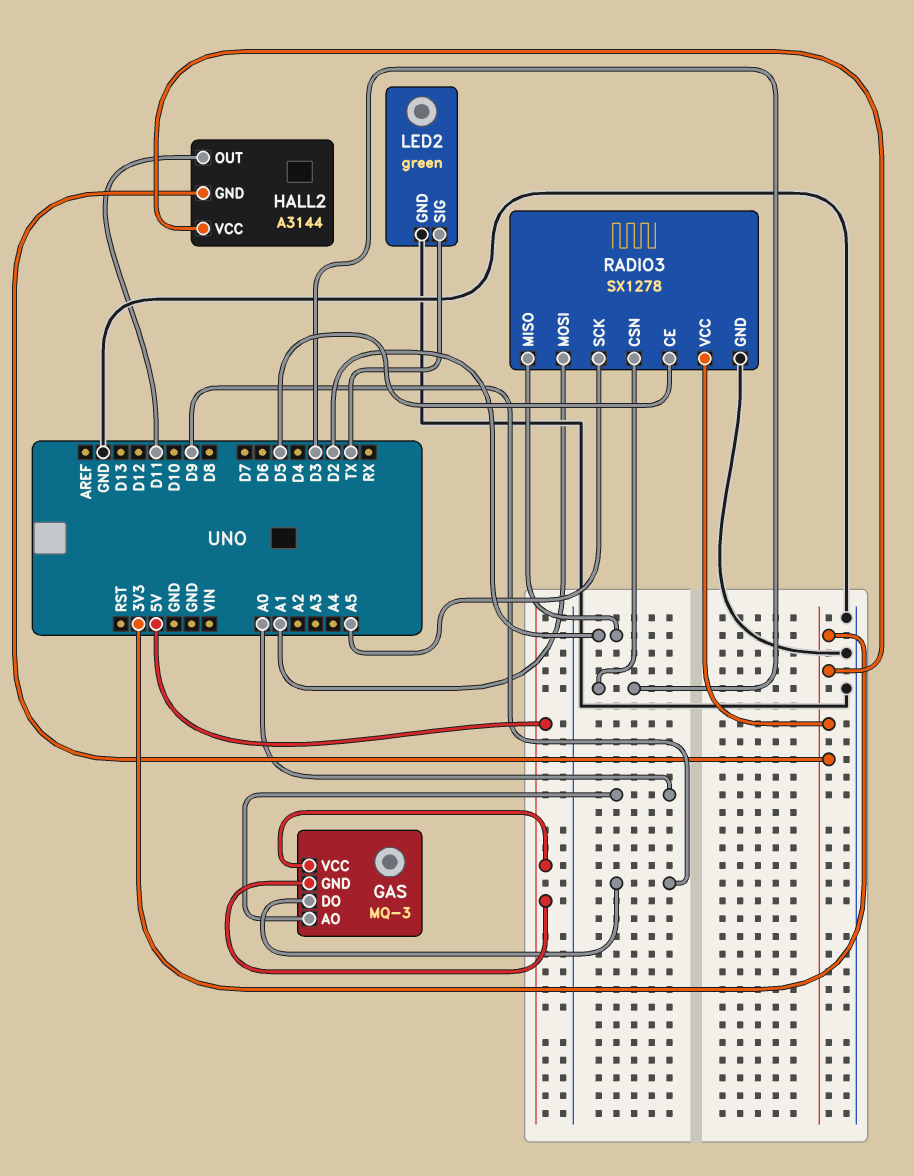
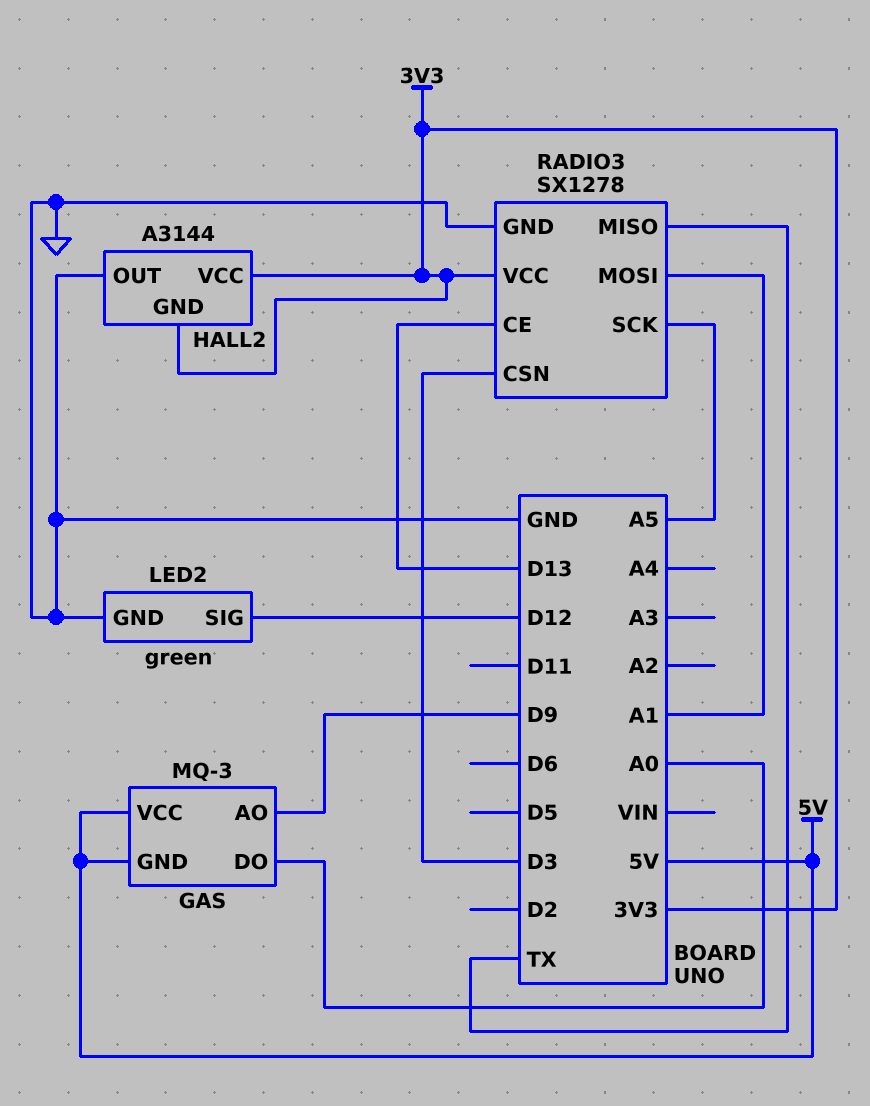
GAS pin AO: A0 -> D9
GAS pin DO: D9 -> A0
HALL2 pin OUT: D11 -> GND
LED2 pin SIG: TX -> D12
RADIO3 pin CE: D5 -> D13
RADIO3 pin MISO: D2 -> TX

